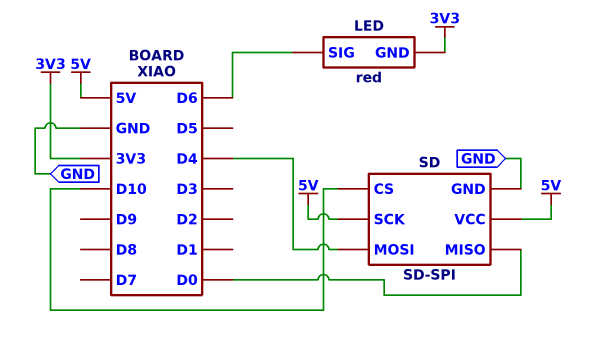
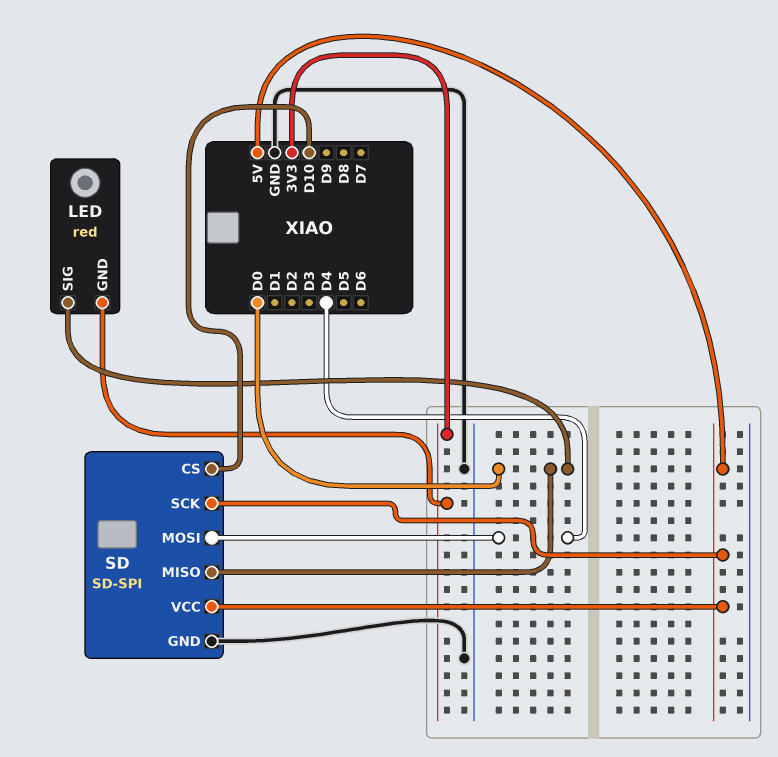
LED pin SIG: D6 -> D0

